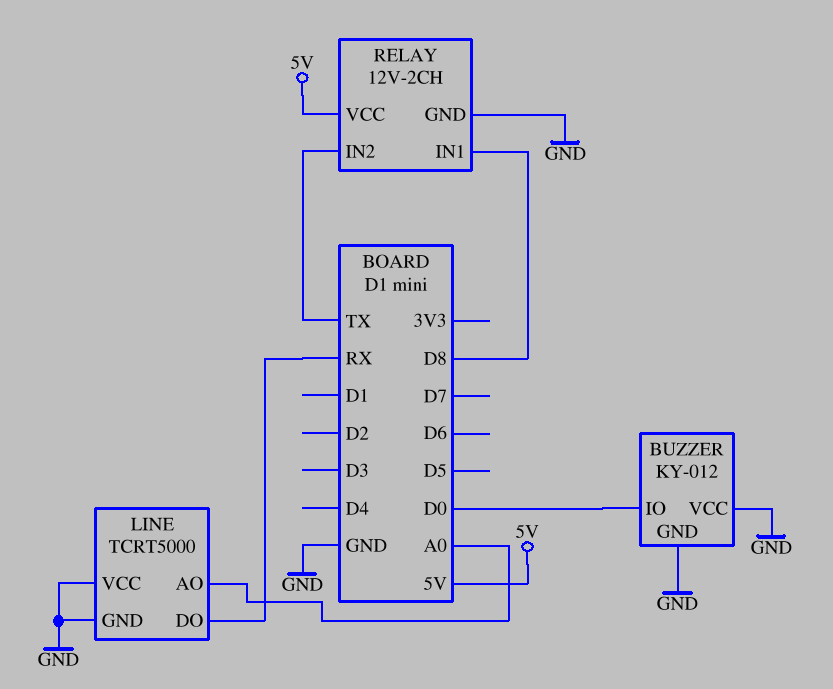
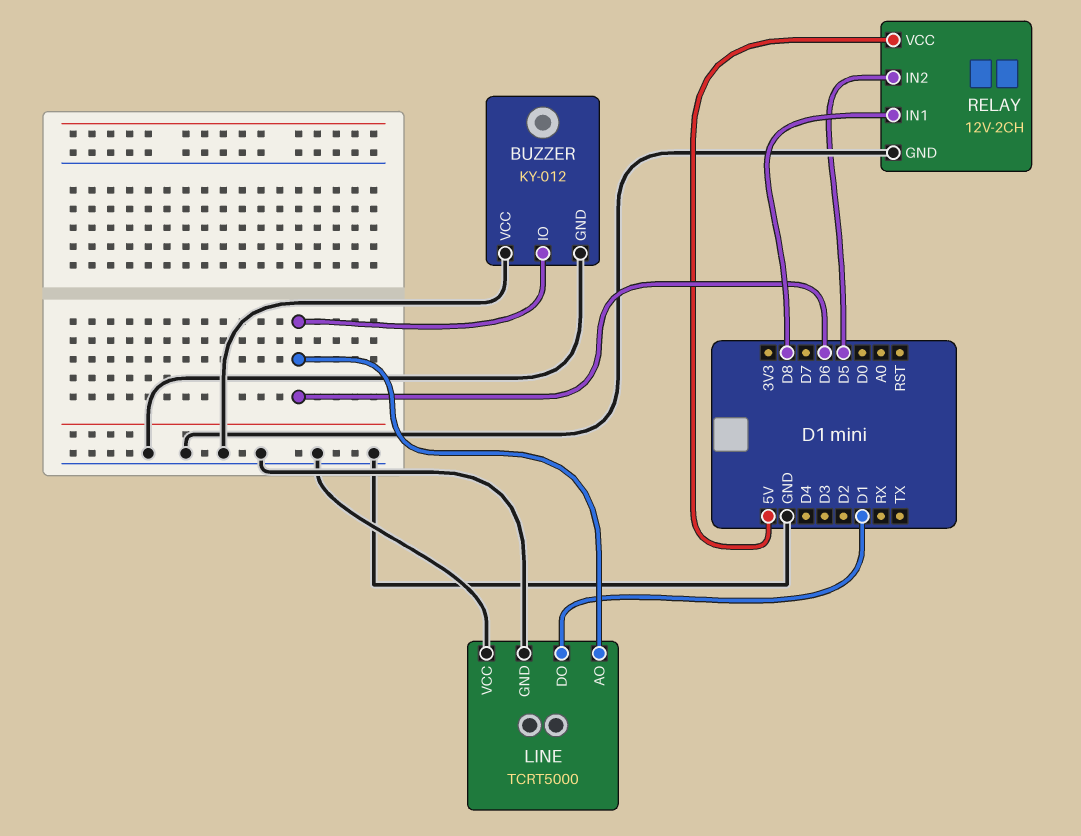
BUZZER pin IO: D0 -> D6
LINE pin AO: A0 -> D6
LINE pin DO: RX -> D1
RELAY pin IN2: TX -> D5

